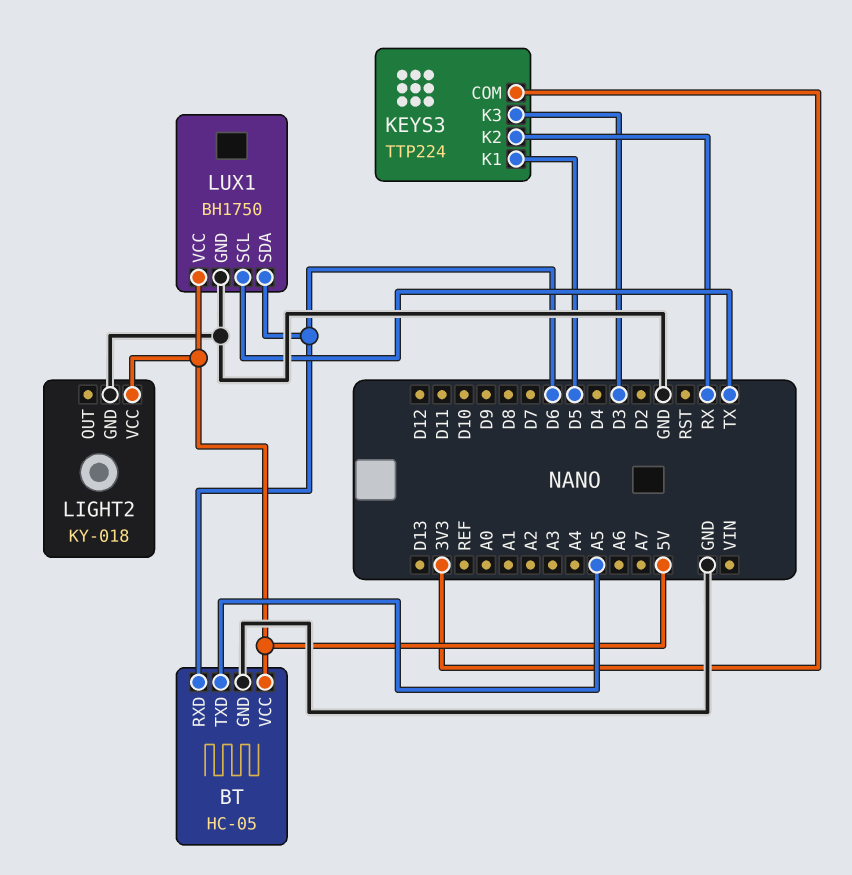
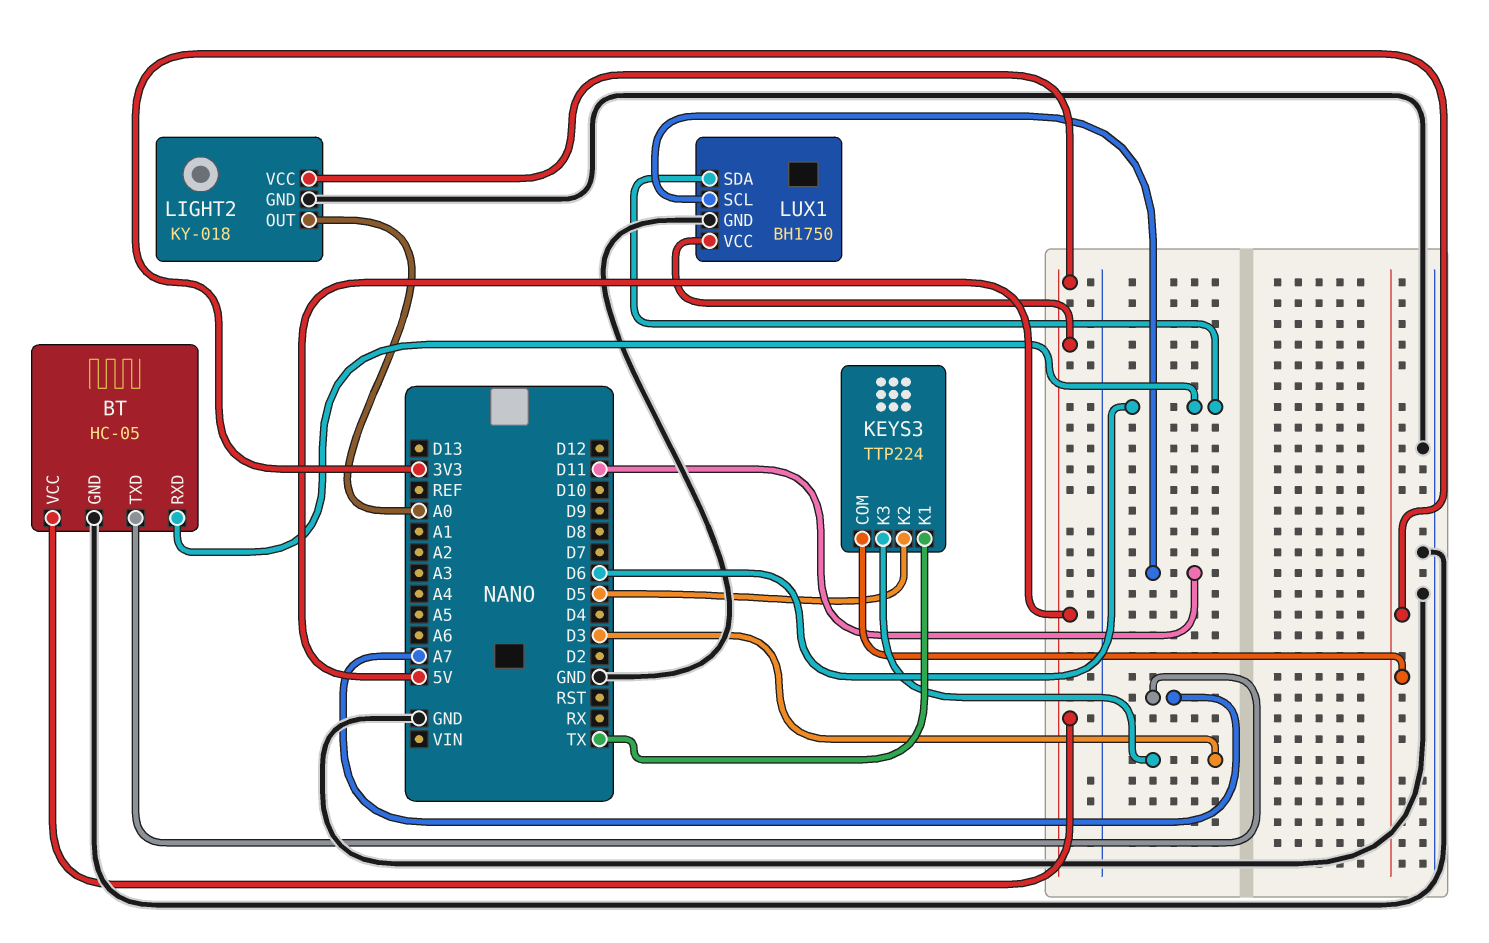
BT pin TXD: A5 -> A7
KEYS3 pin K1: D5 -> TX
KEYS3 pin K2: RX -> D5
LIGHT2 pin OUT: none -> A0
LUX1 pin SCL: TX -> D11

